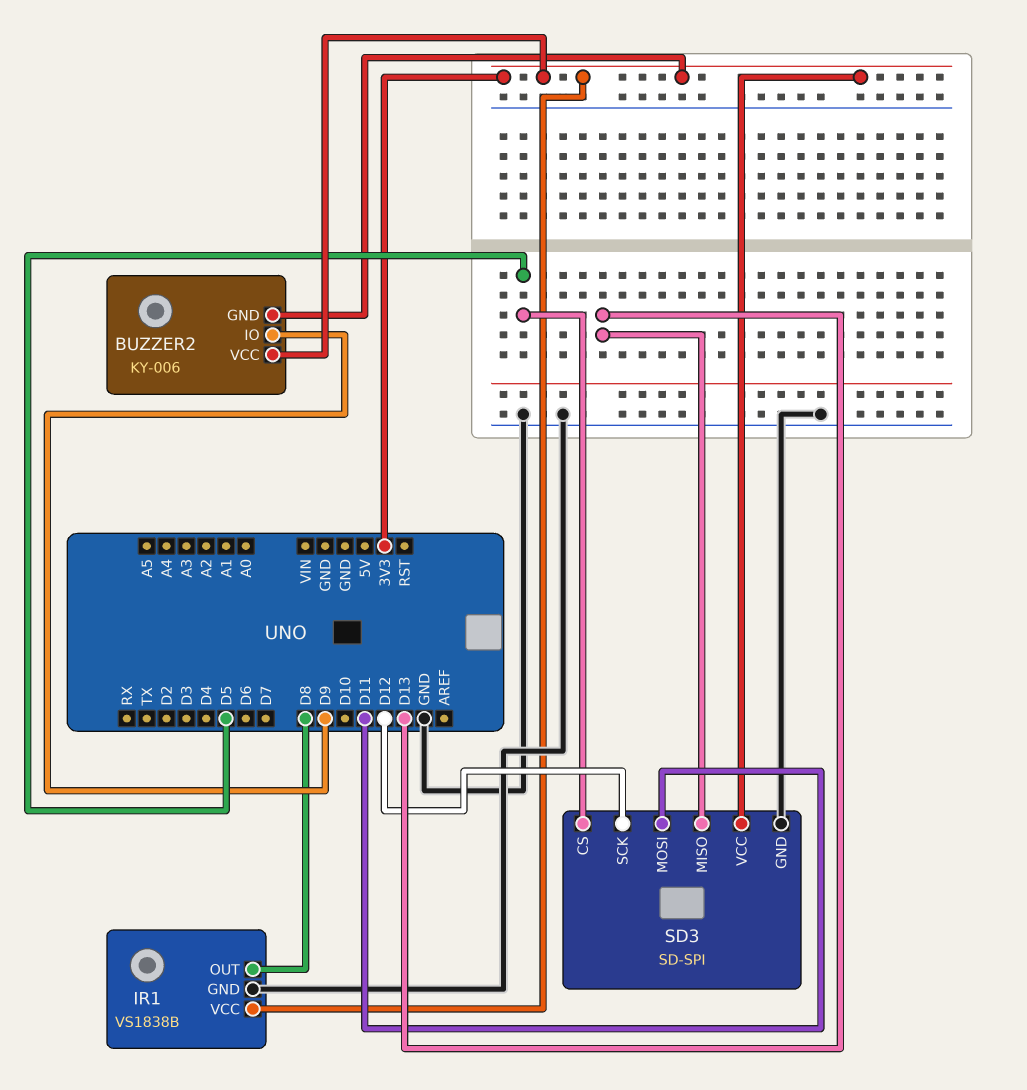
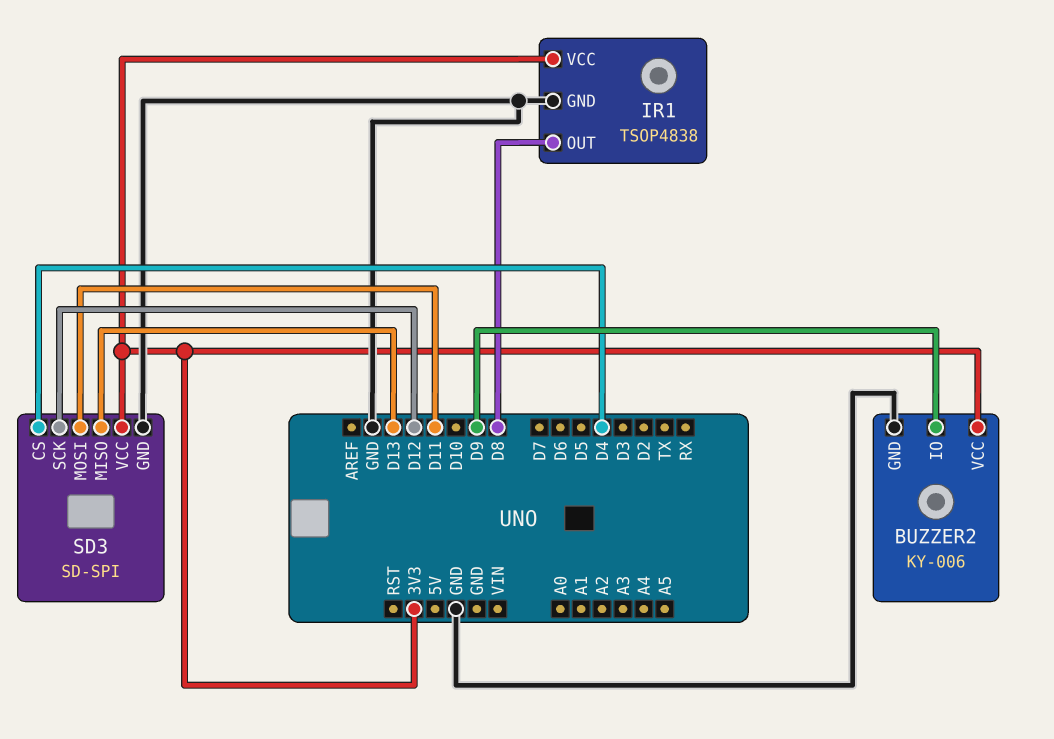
BUZZER2 pin GND: 3V3 -> GND
IR1: VS1838B -> TSOP4838
SD3 pin CS: D5 -> D4

